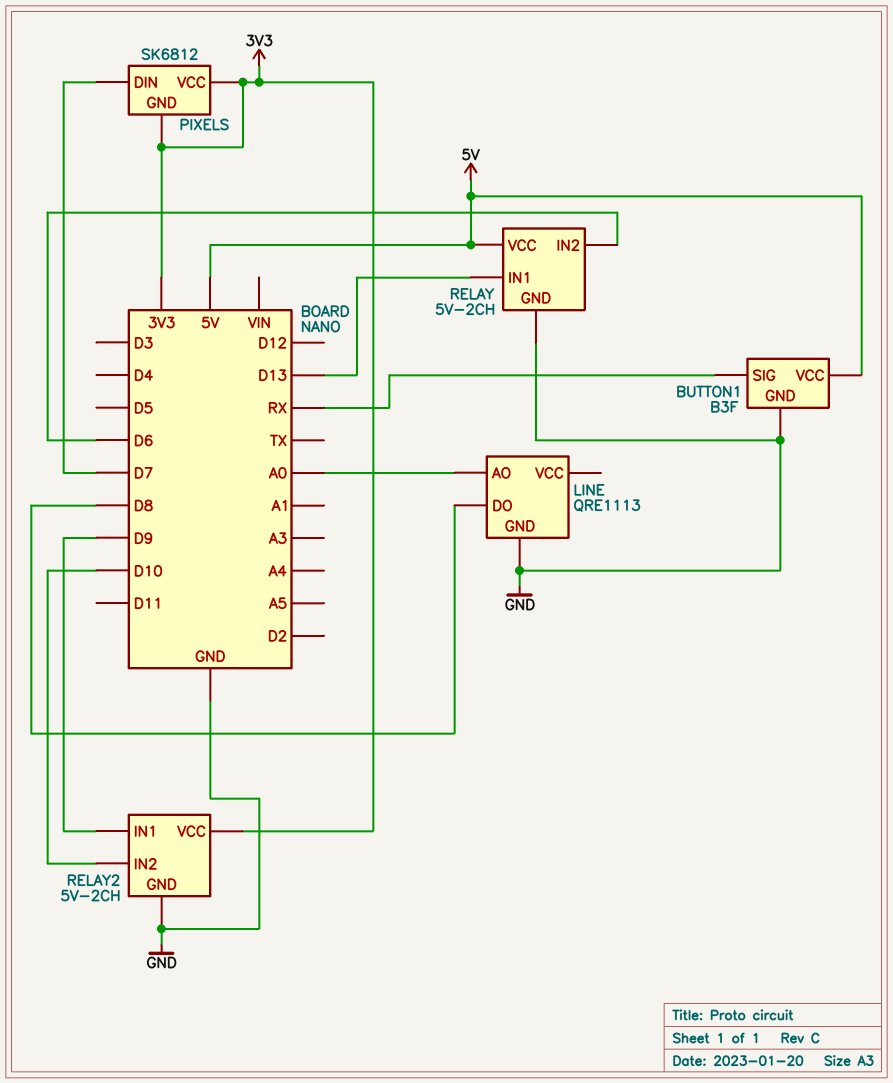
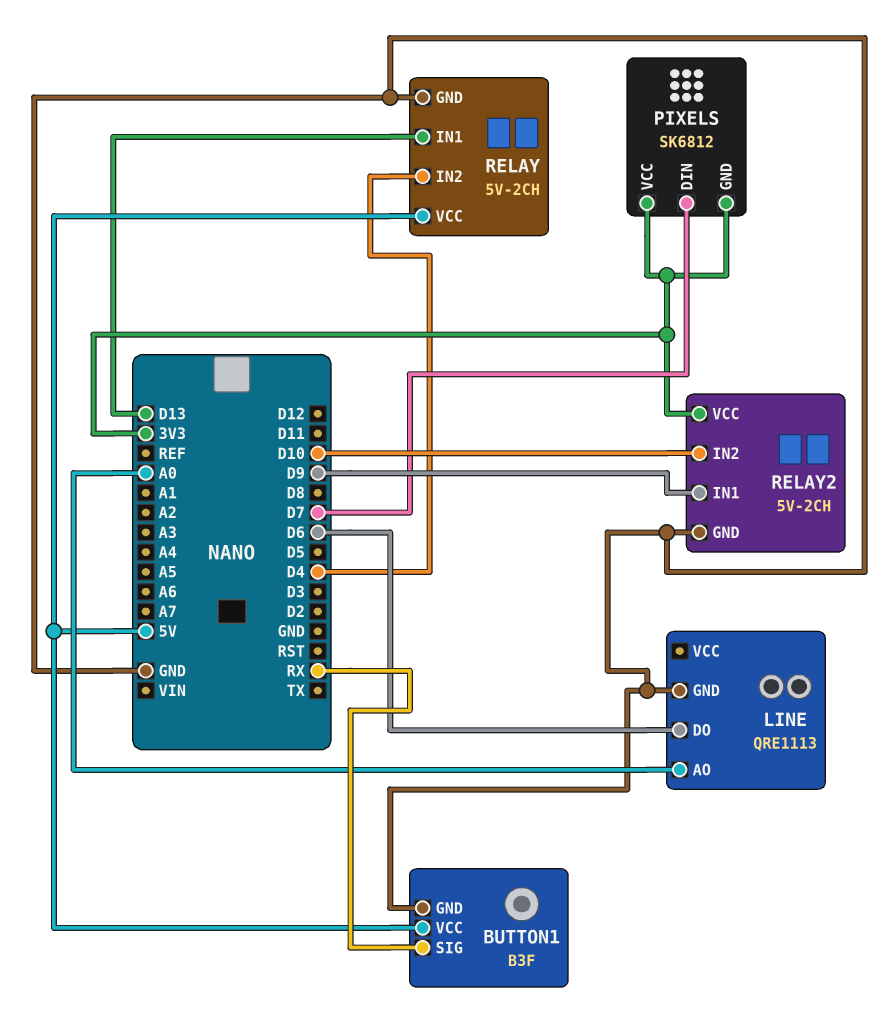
LINE pin DO: D8 -> D6
RELAY pin IN2: D6 -> D4

